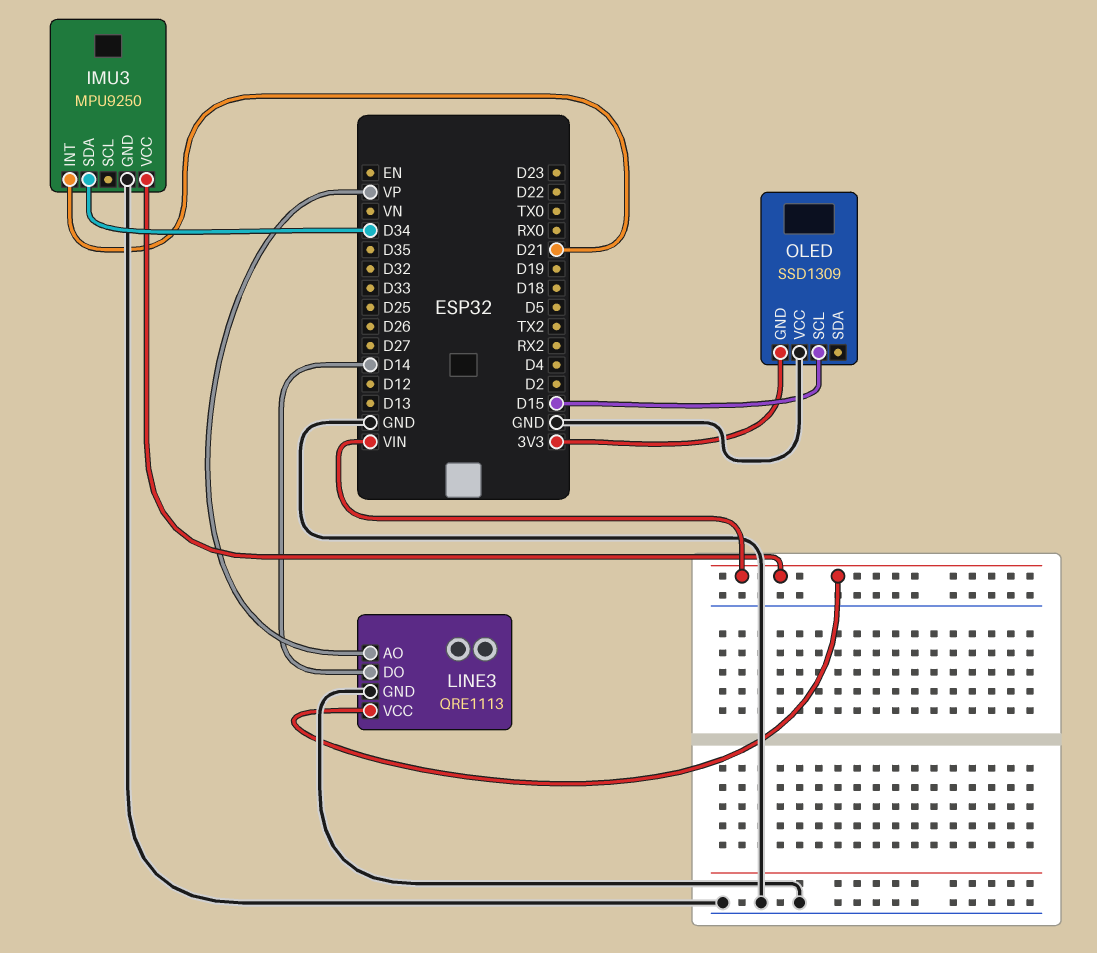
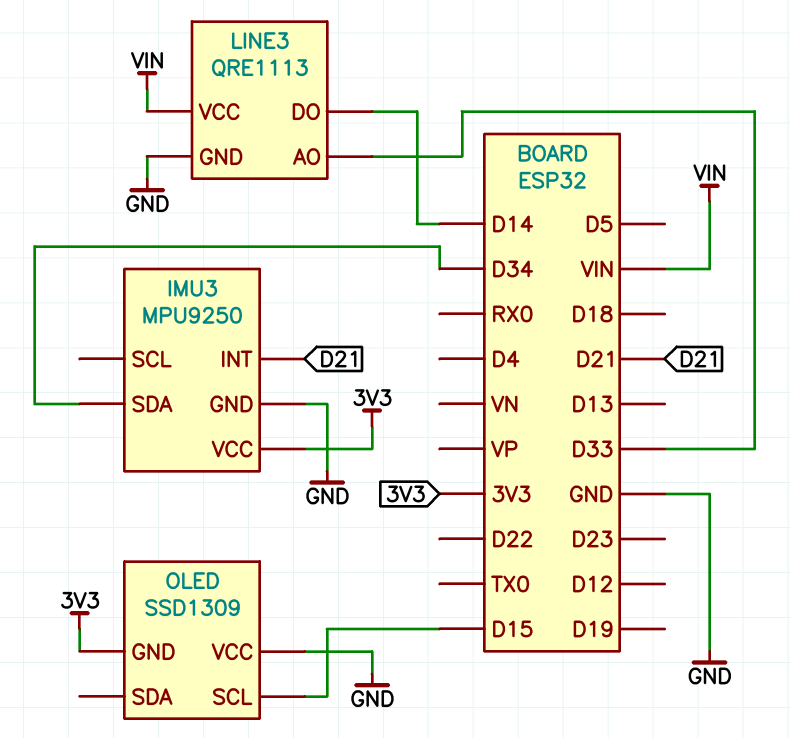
IMU3 pin VCC: VIN -> 3V3
LINE3 pin AO: VP -> D33

